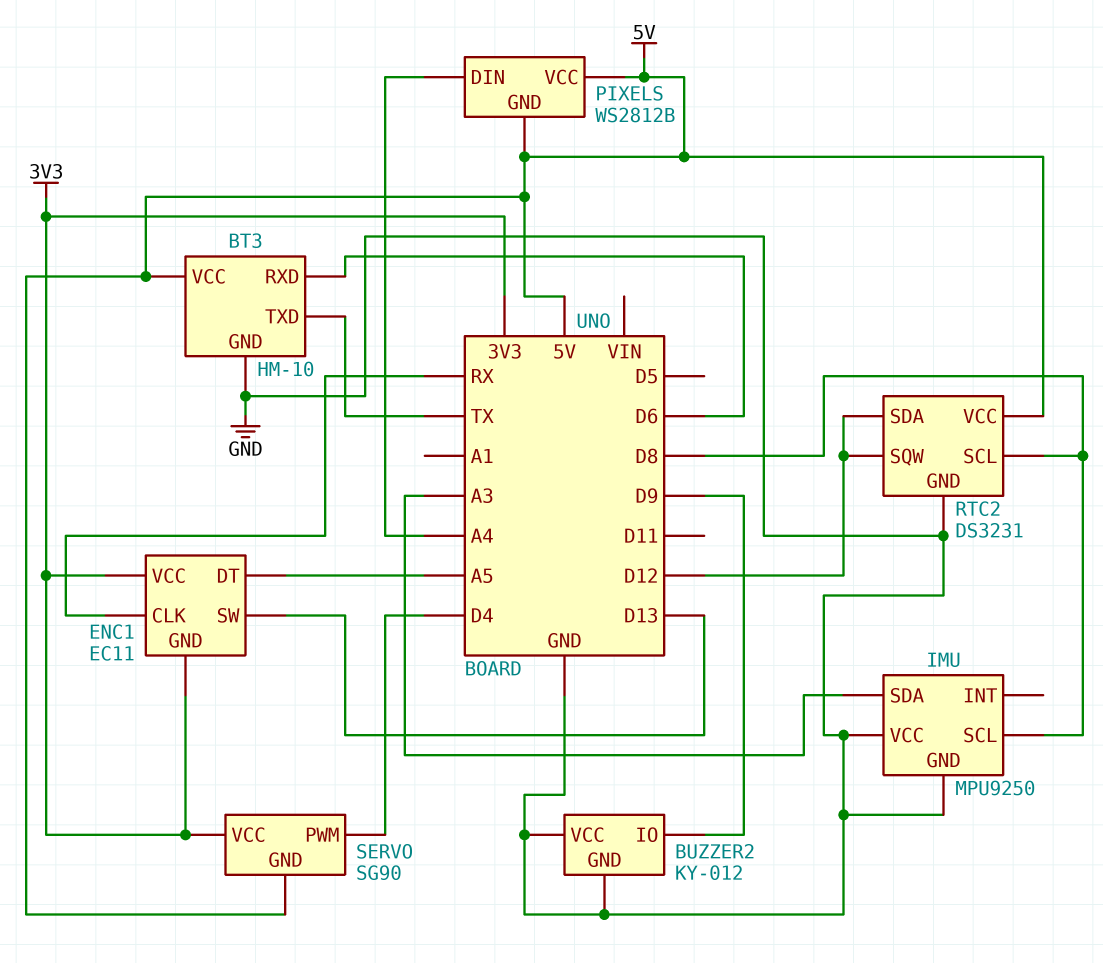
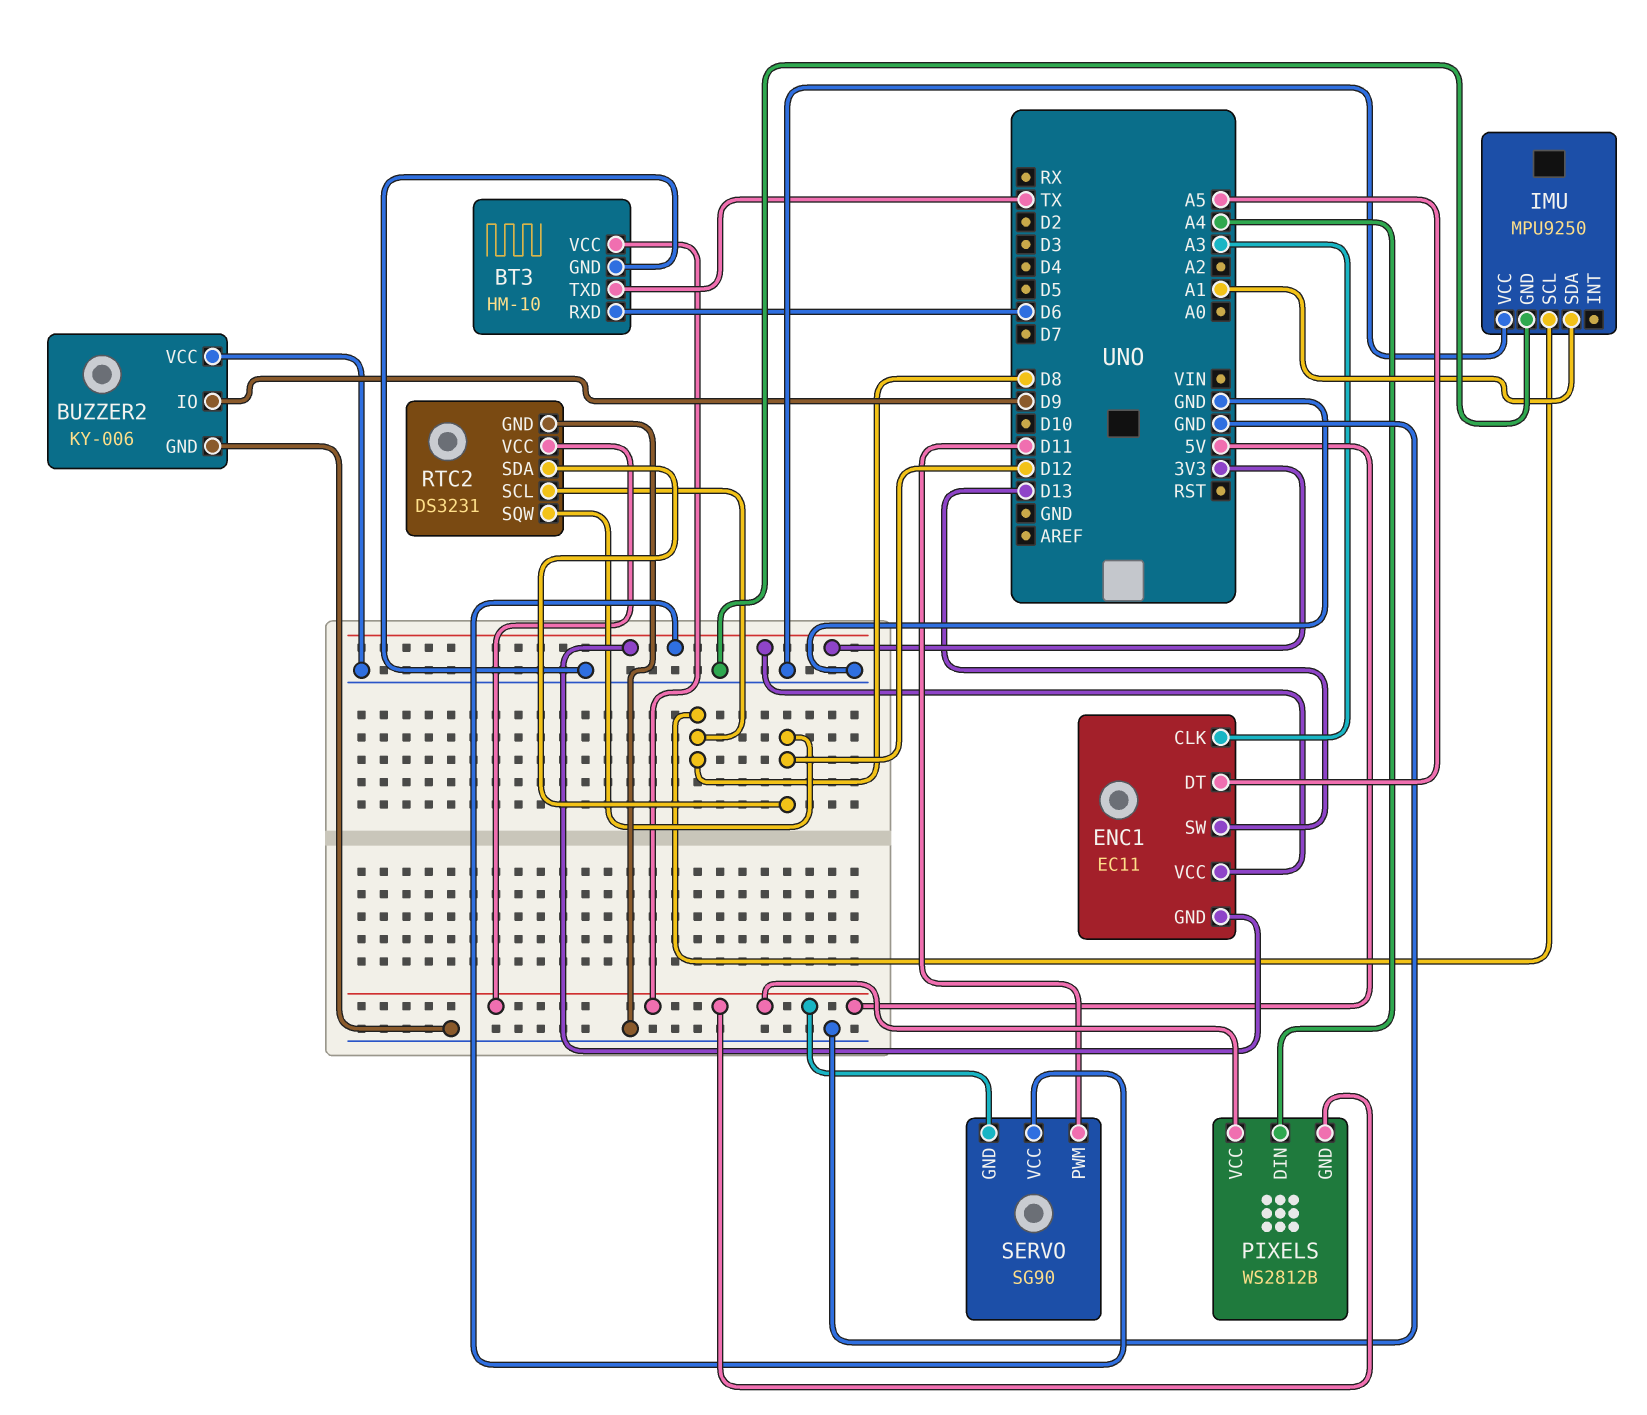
BUZZER2: KY-012 -> KY-006
ENC1 pin CLK: RX -> A3
IMU pin SDA: A3 -> A1
SERVO pin PWM: D4 -> D11

